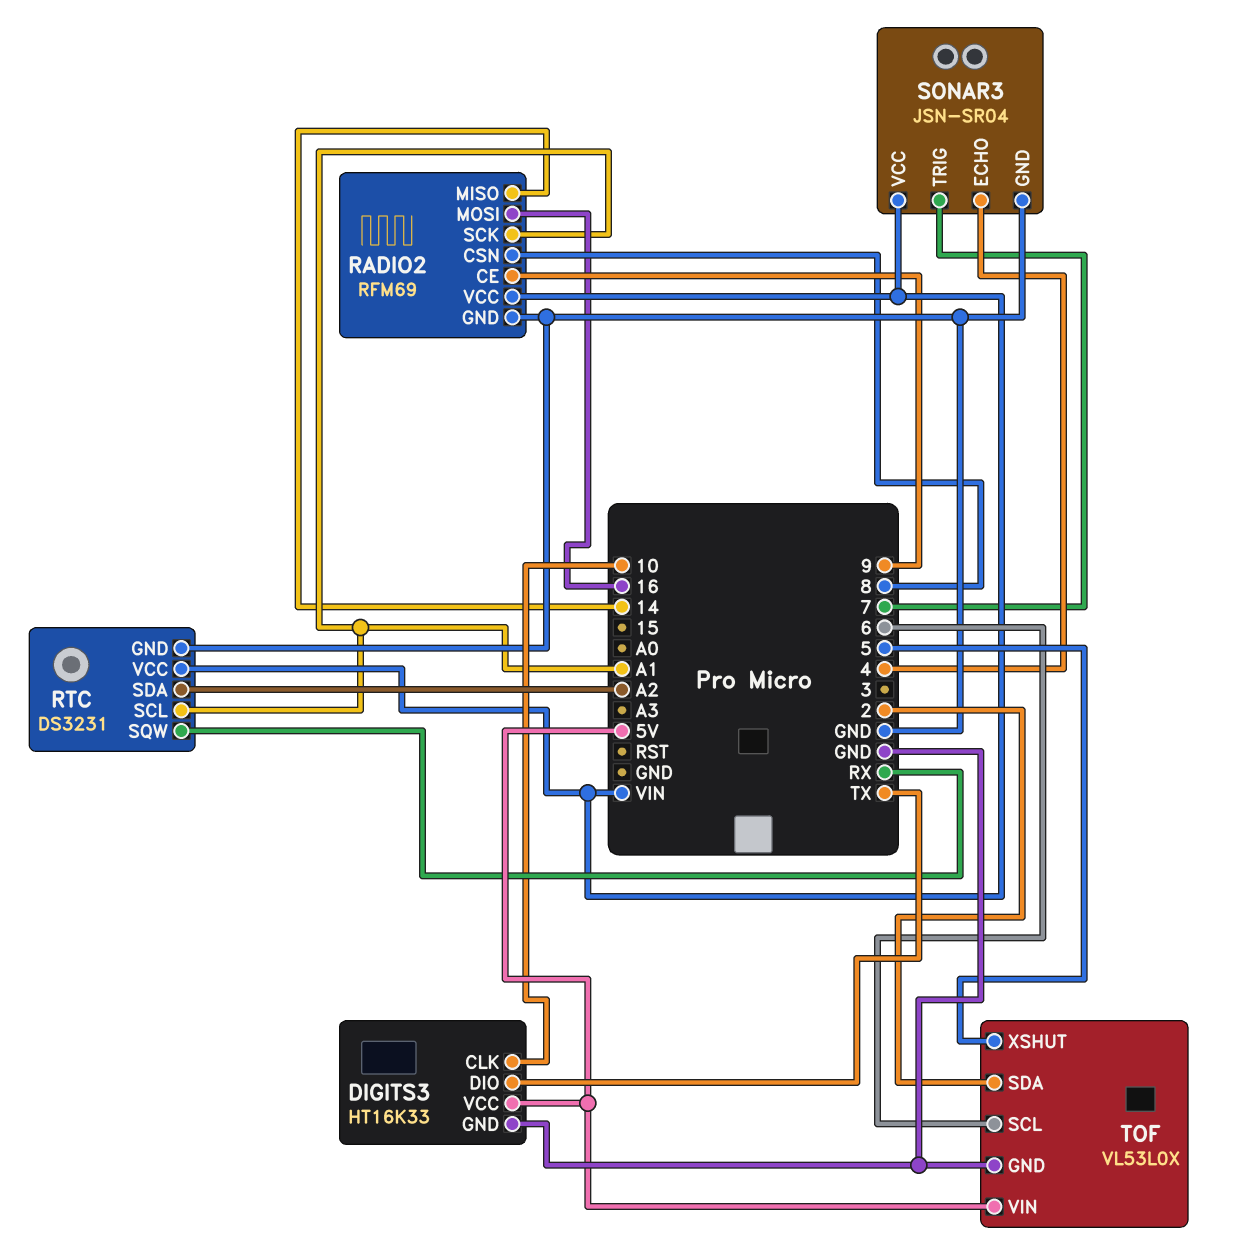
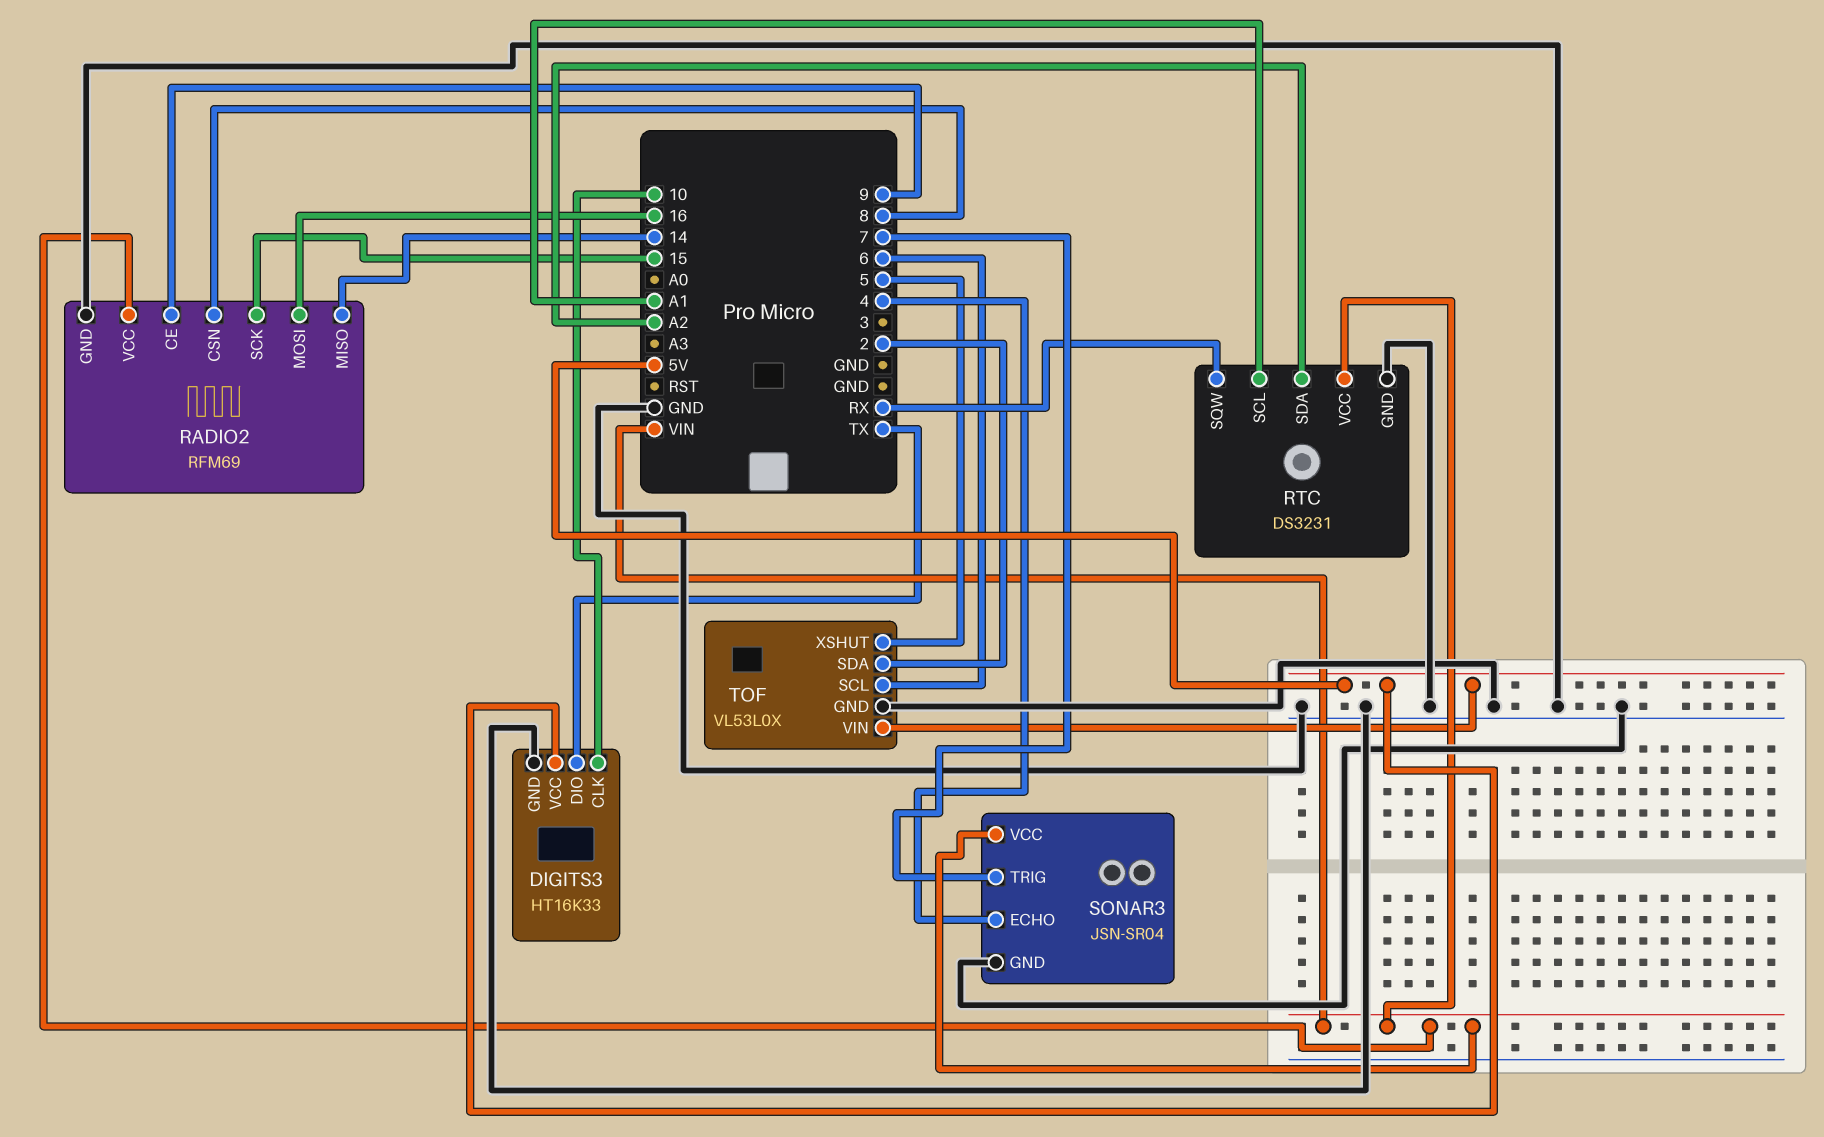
RADIO2 pin SCK: A1 -> 15

